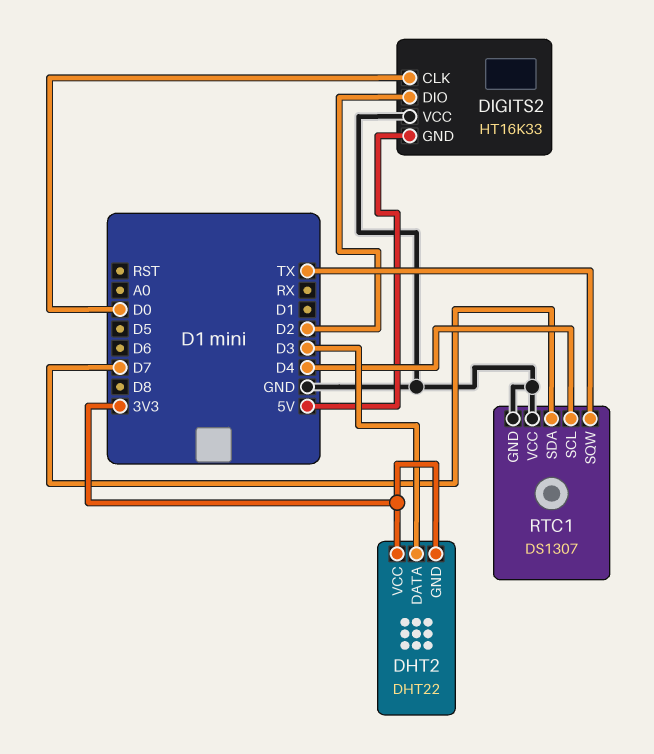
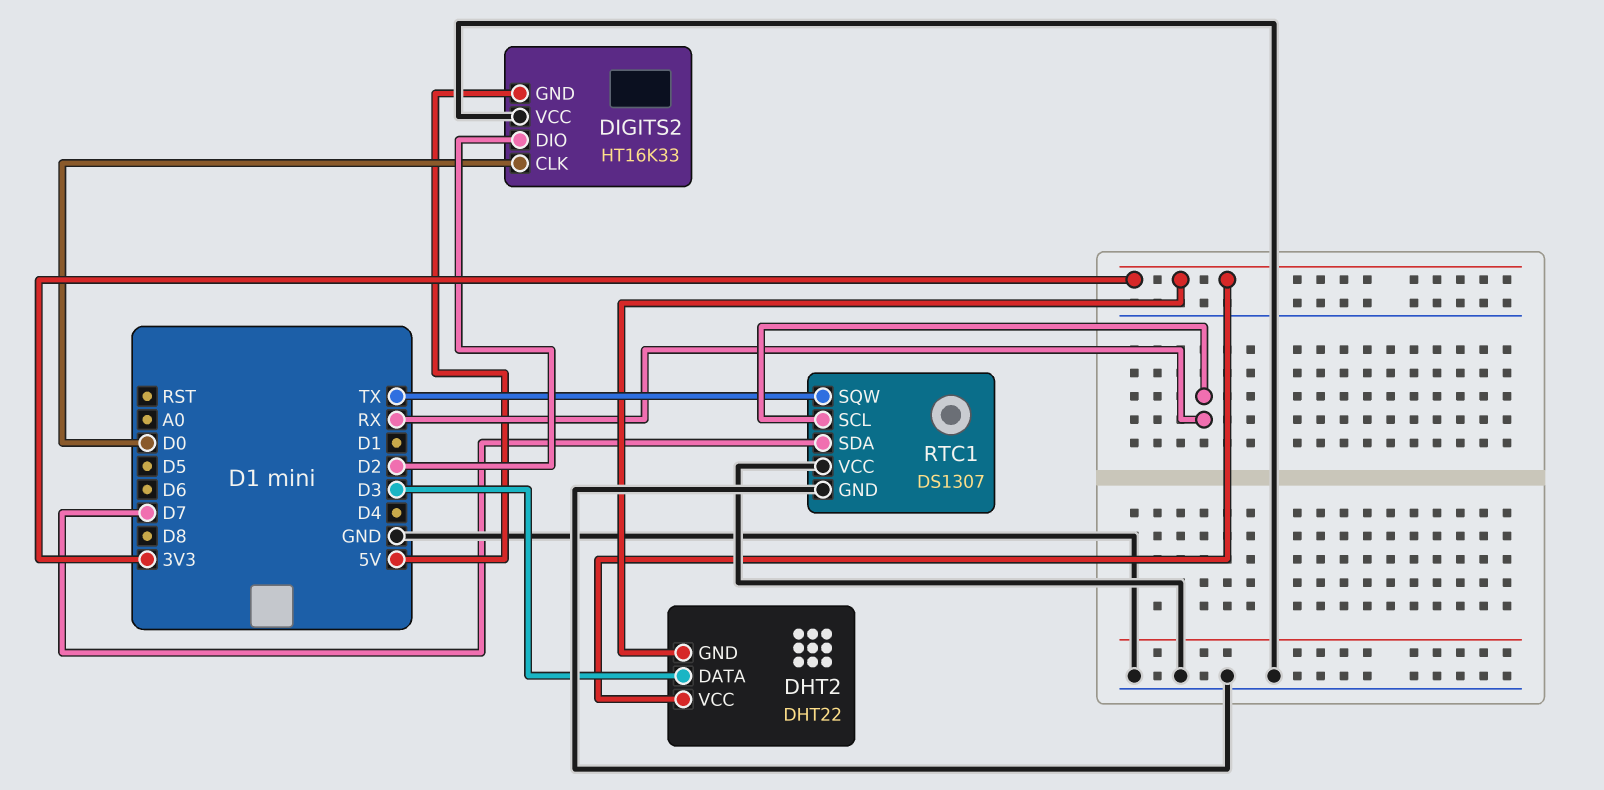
RTC1 pin SCL: D4 -> RX

